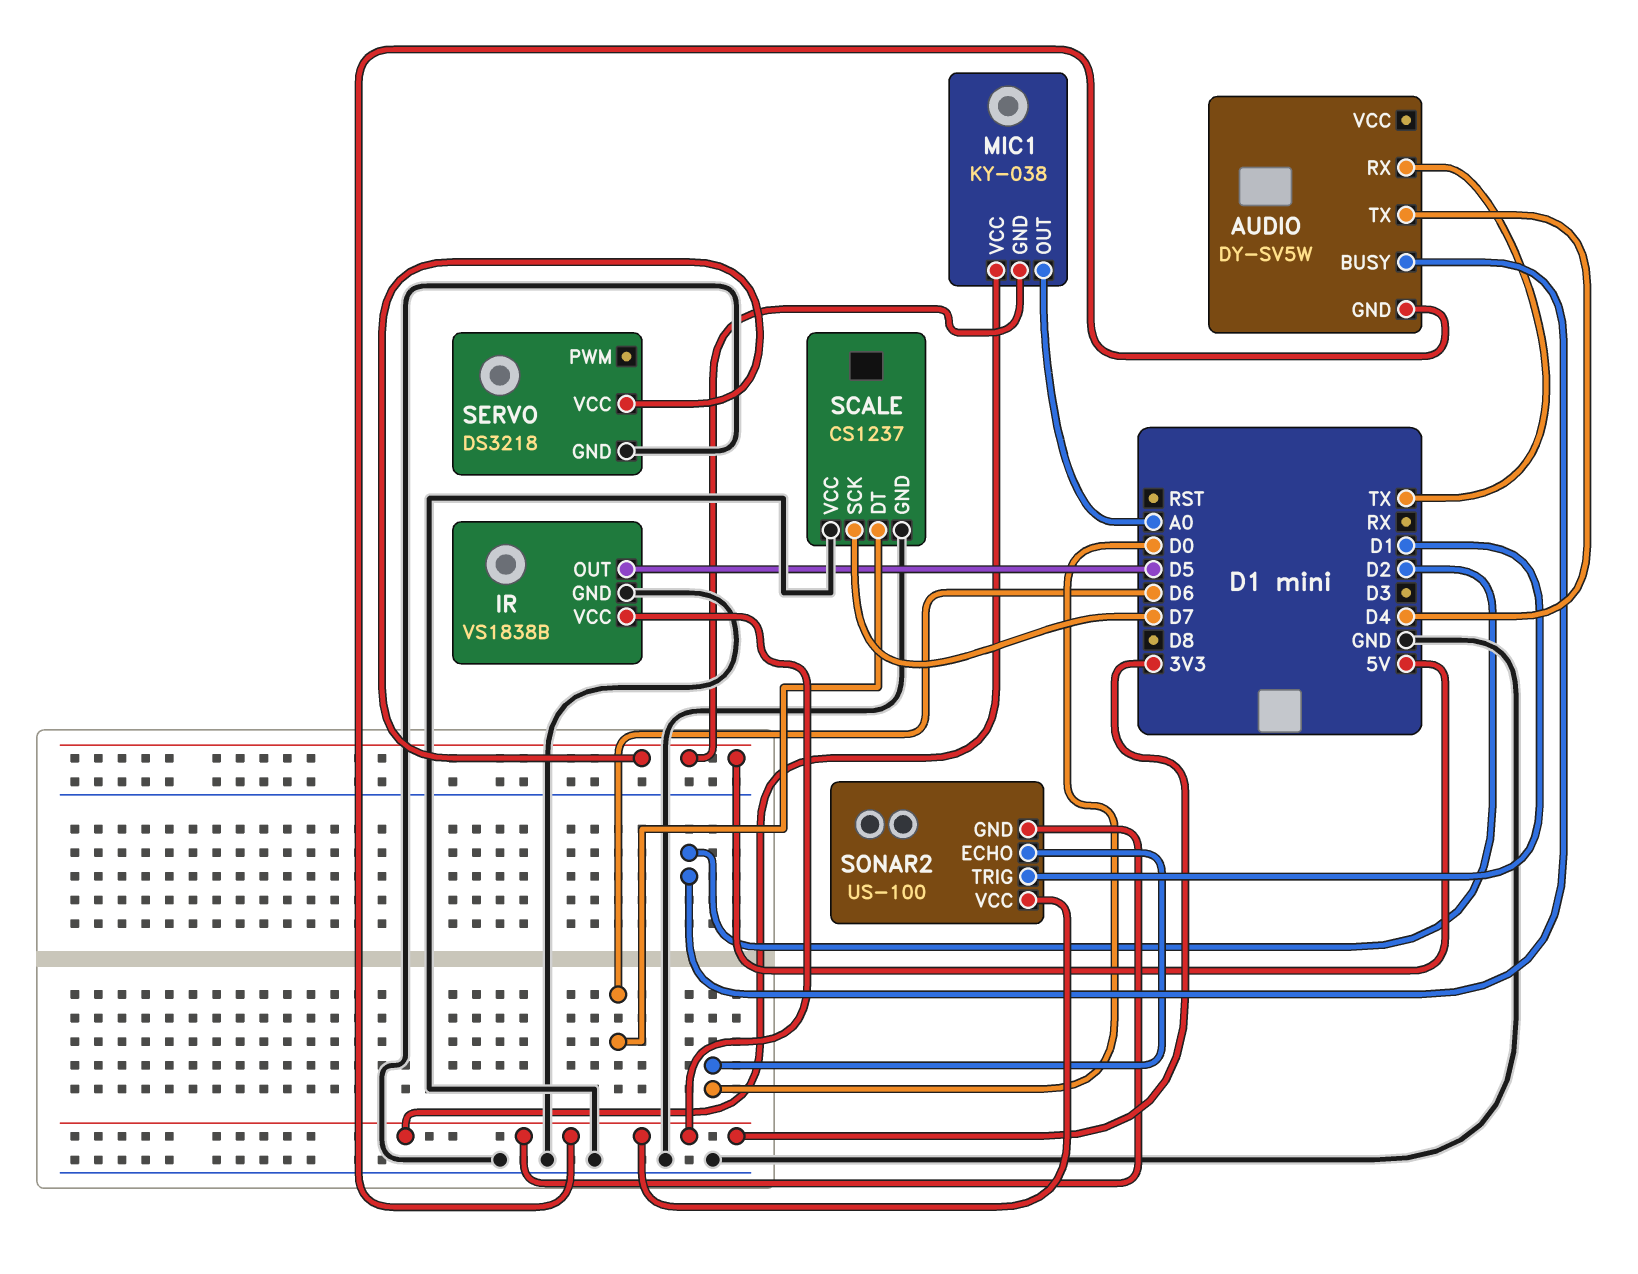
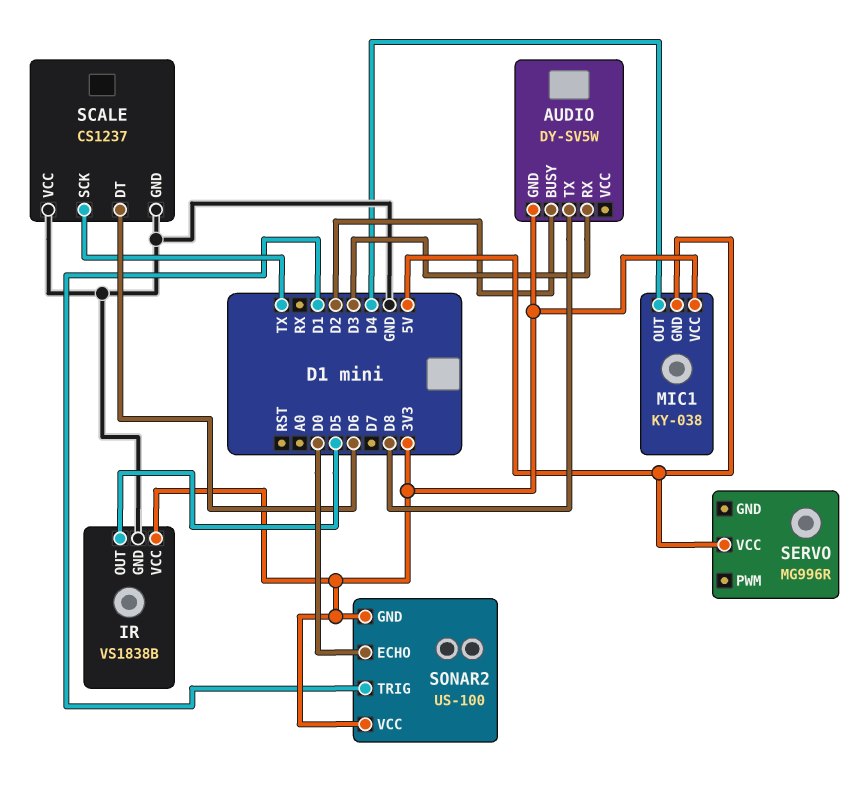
AUDIO pin RX: TX -> D3
AUDIO pin TX: D4 -> D8
MIC1 pin OUT: A0 -> D4
SCALE pin SCK: D7 -> TX
SERVO: DS3218 -> MG996R
SERVO pin GND: GND -> none

